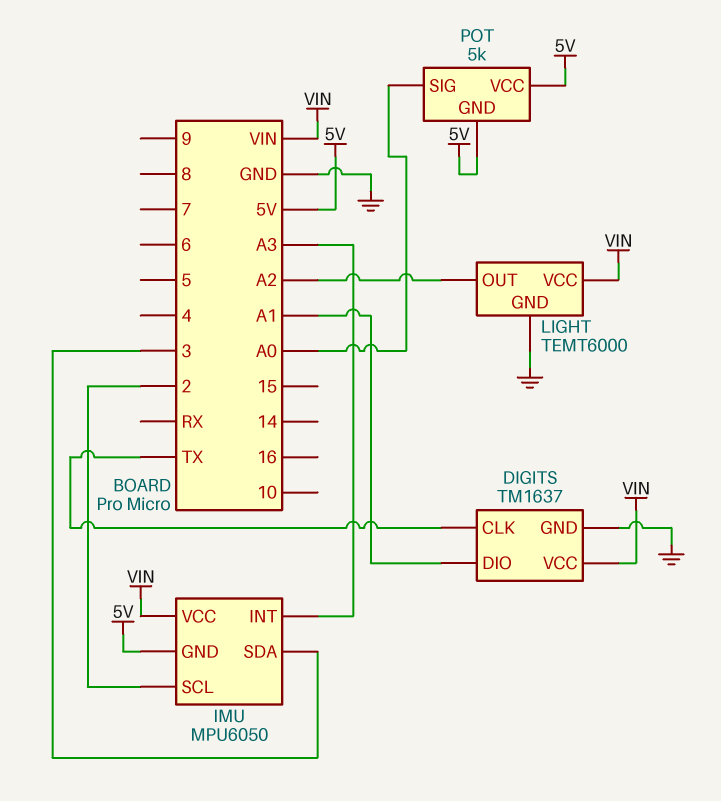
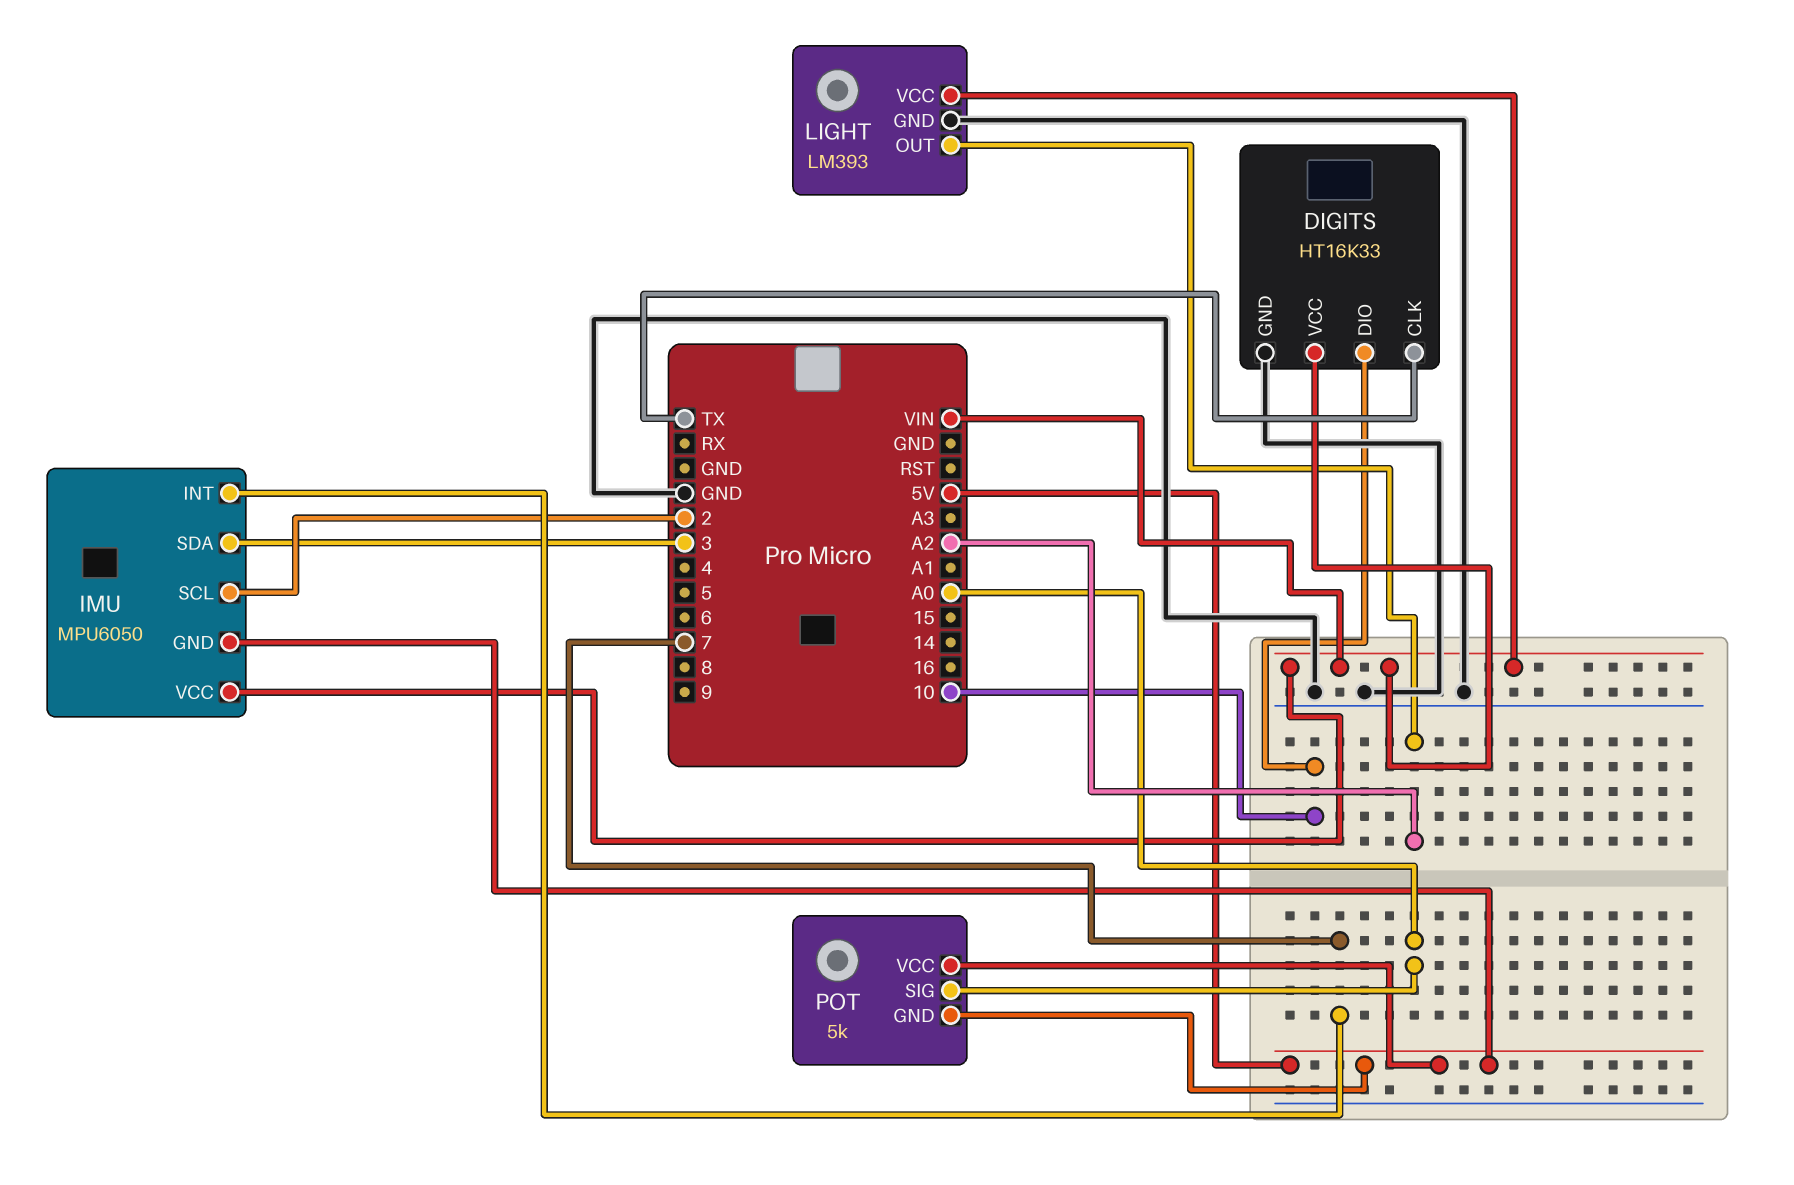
DIGITS: TM1637 -> HT16K33
DIGITS pin DIO: A1 -> 10
IMU pin INT: A3 -> 7
LIGHT: TEMT6000 -> LM393

